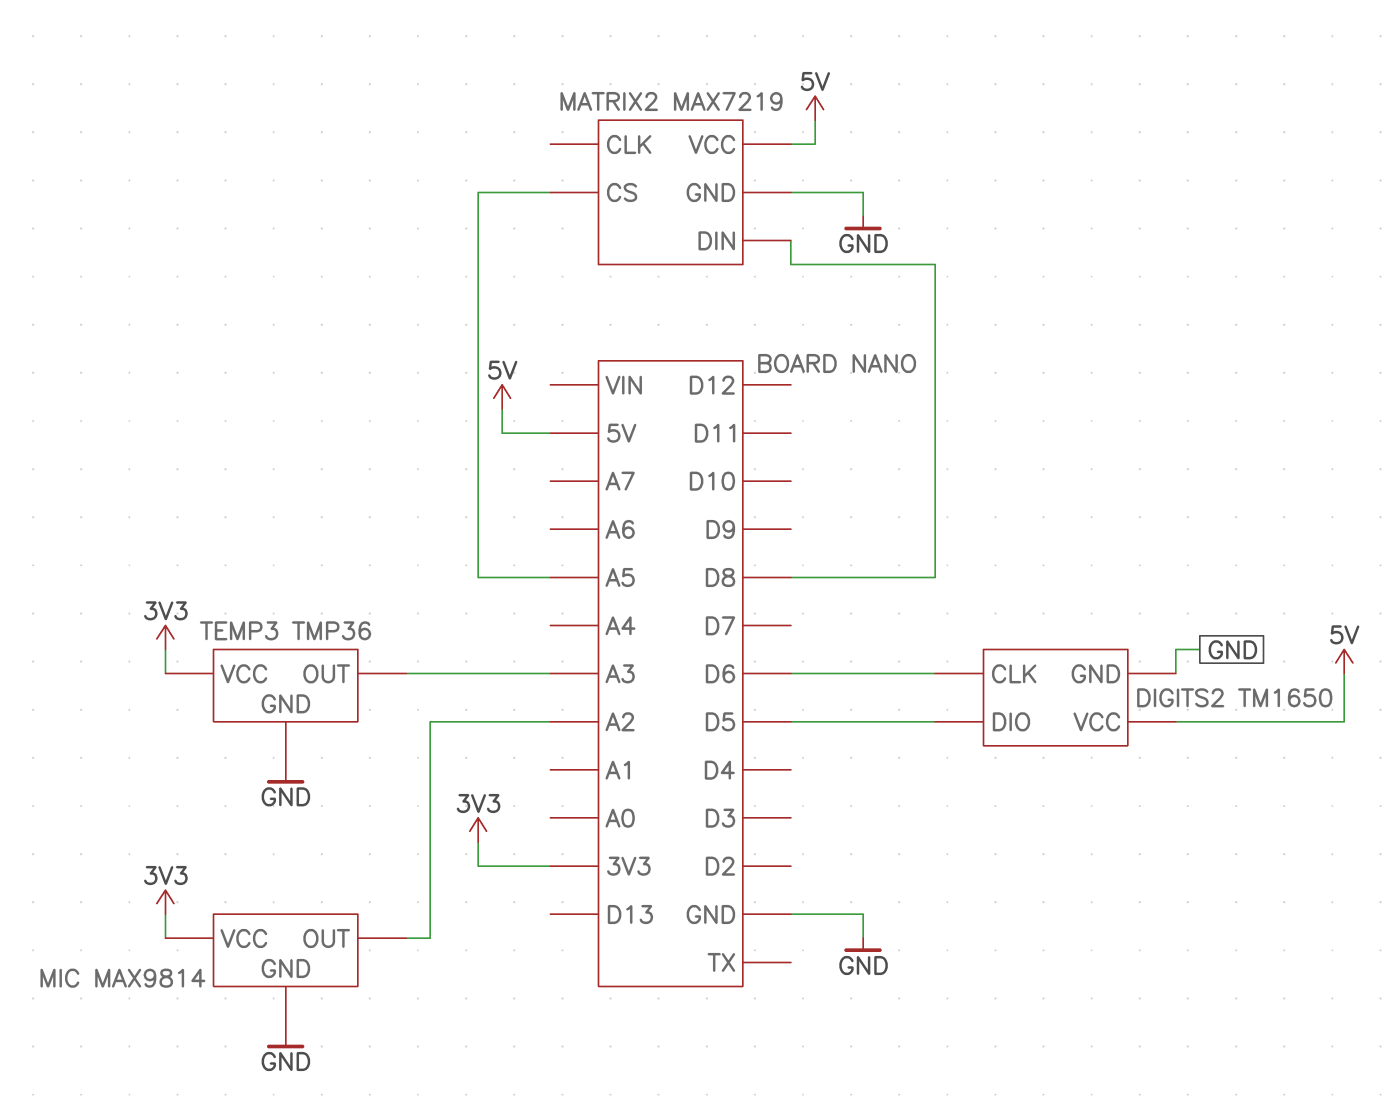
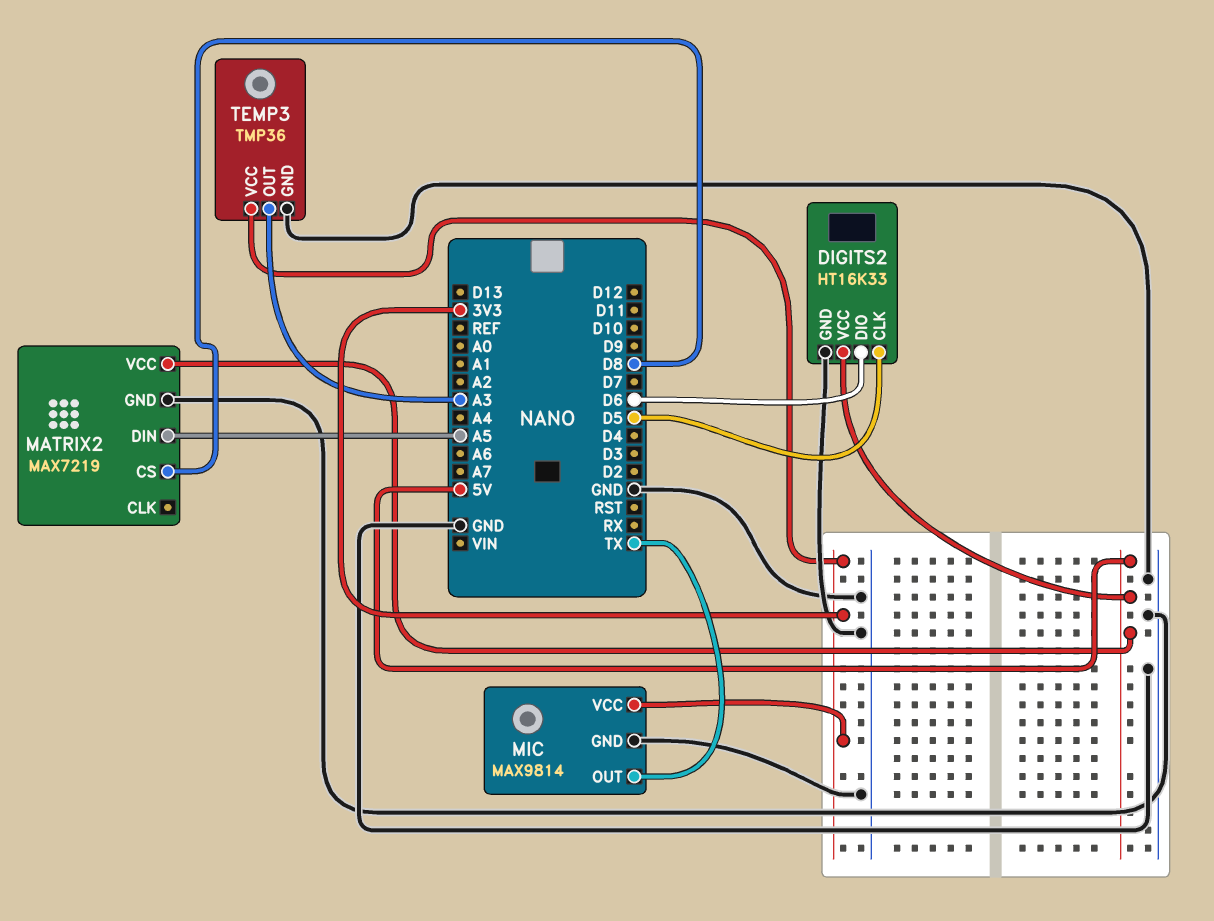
DIGITS2: TM1650 -> HT16K33
DIGITS2 pin CLK: D6 -> D5
DIGITS2 pin DIO: D5 -> D6
MATRIX2 pin CS: A5 -> D8
MATRIX2 pin DIN: D8 -> A5
MIC pin OUT: A2 -> TX

